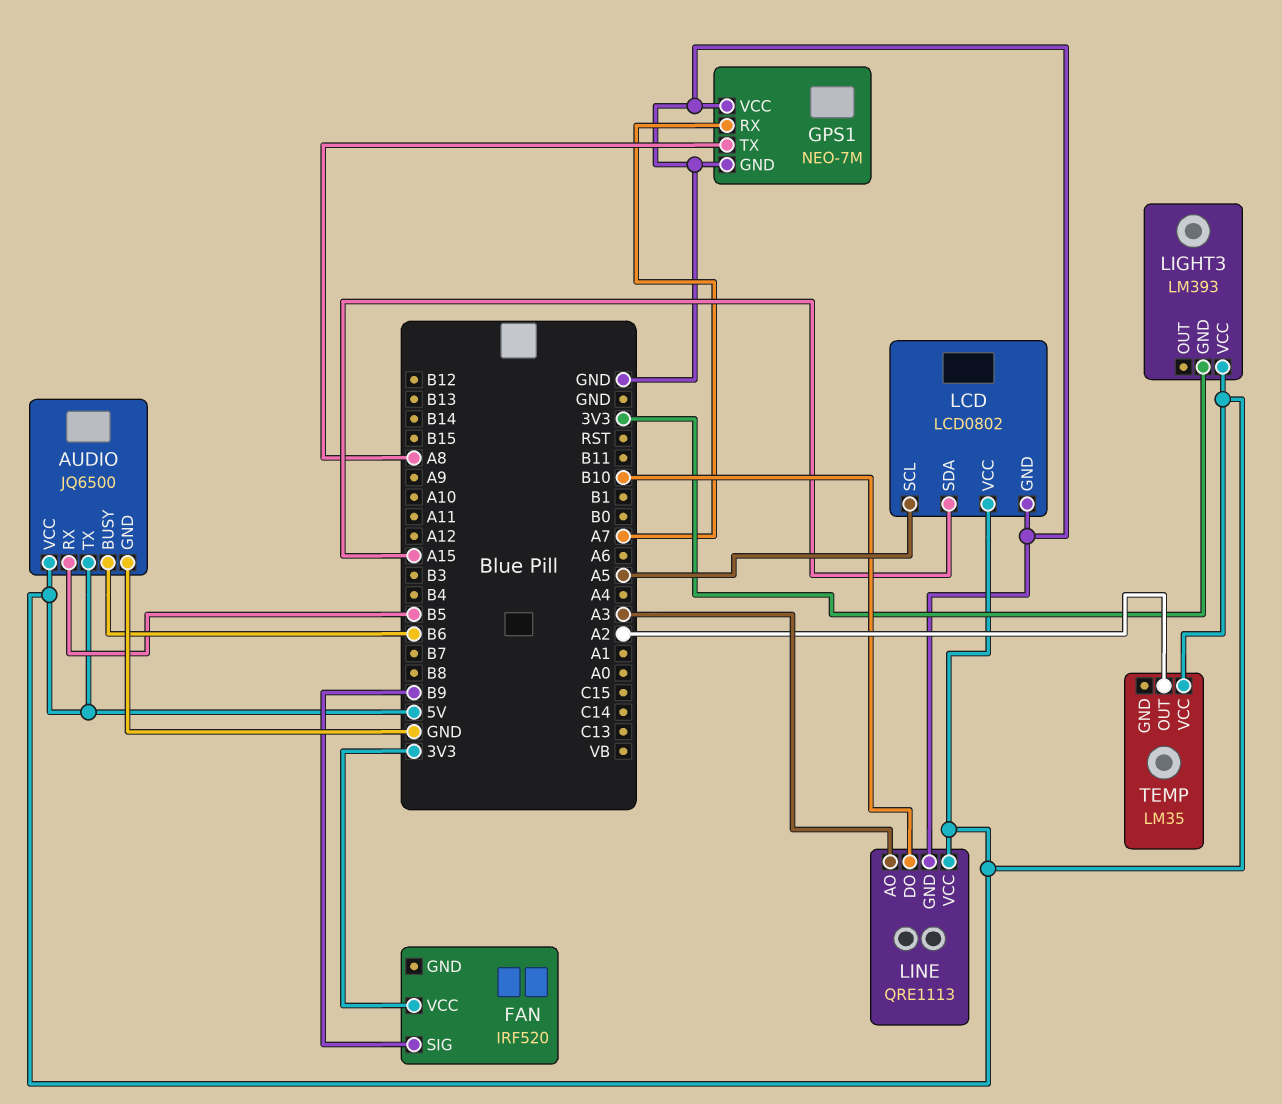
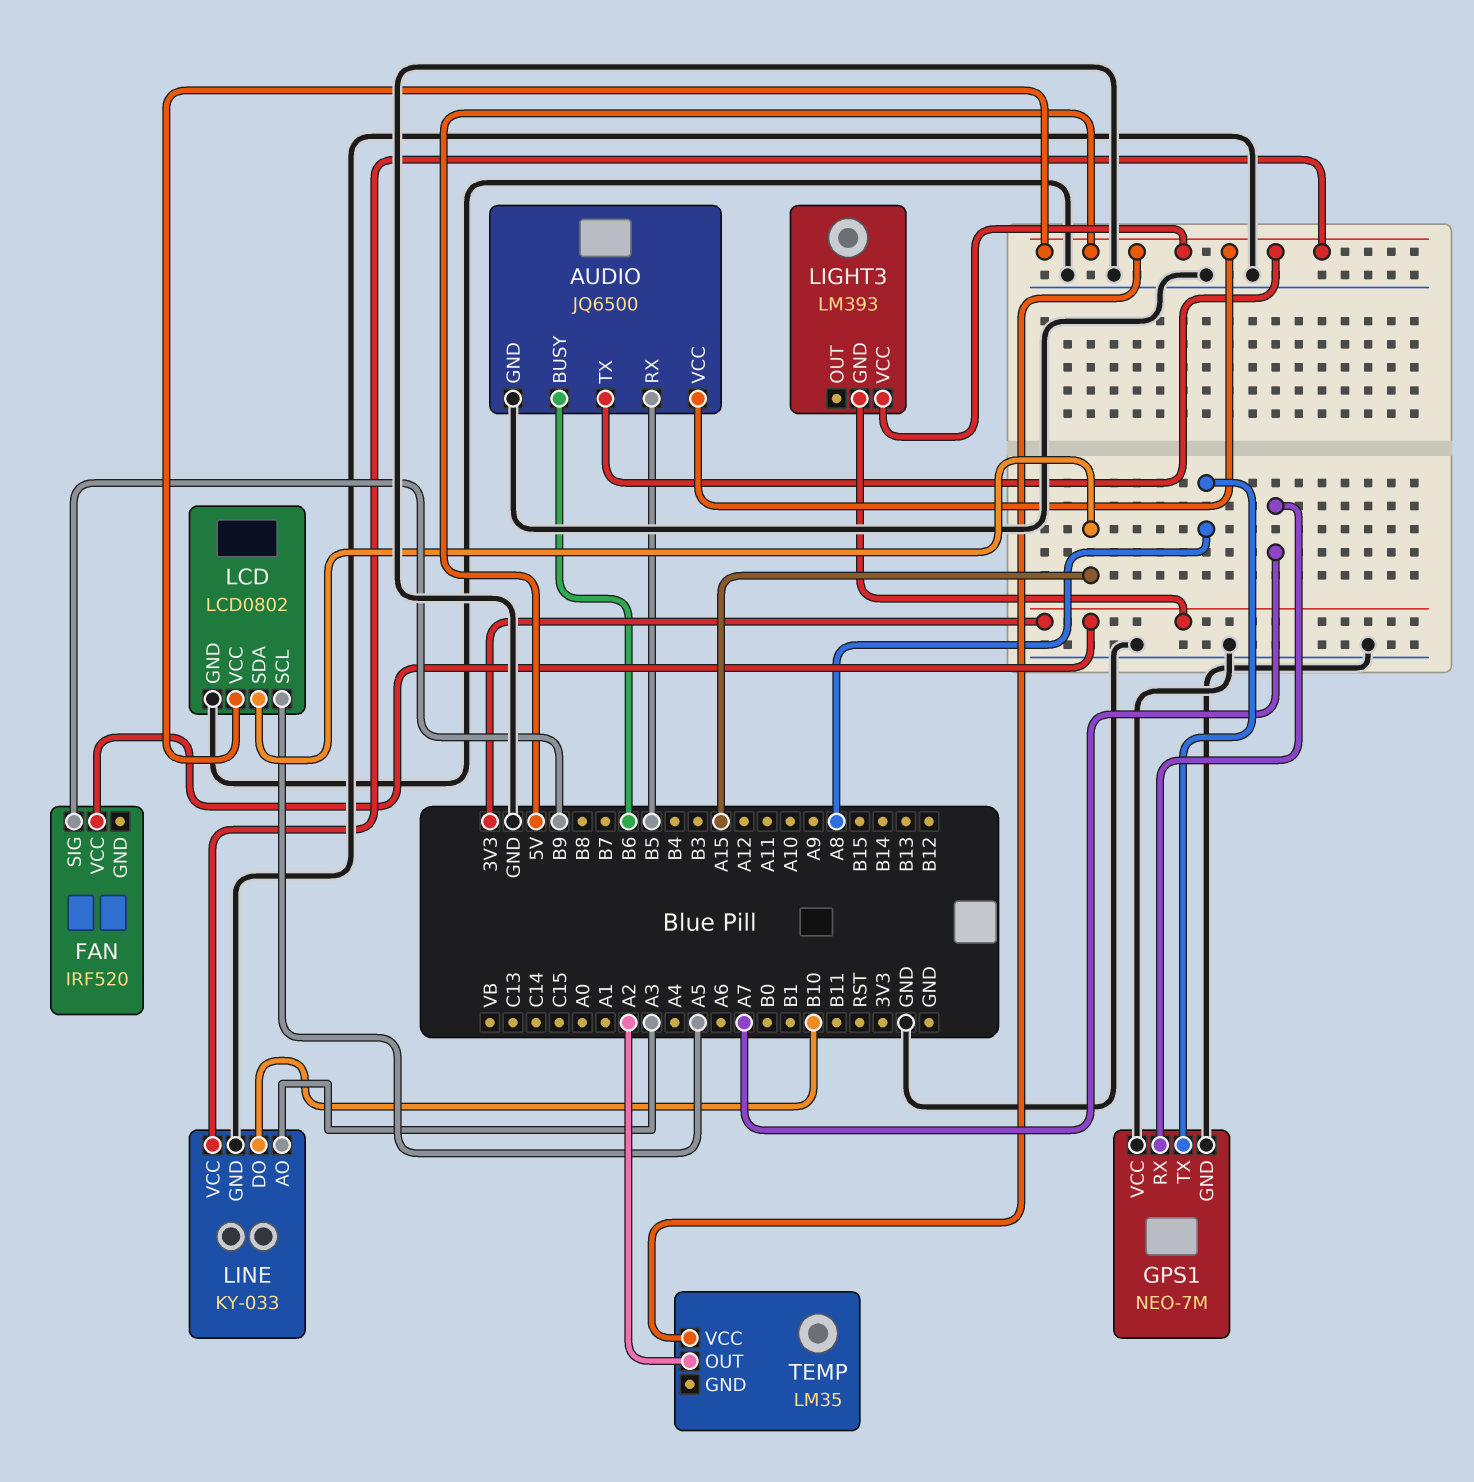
LINE: QRE1113 -> KY-033

